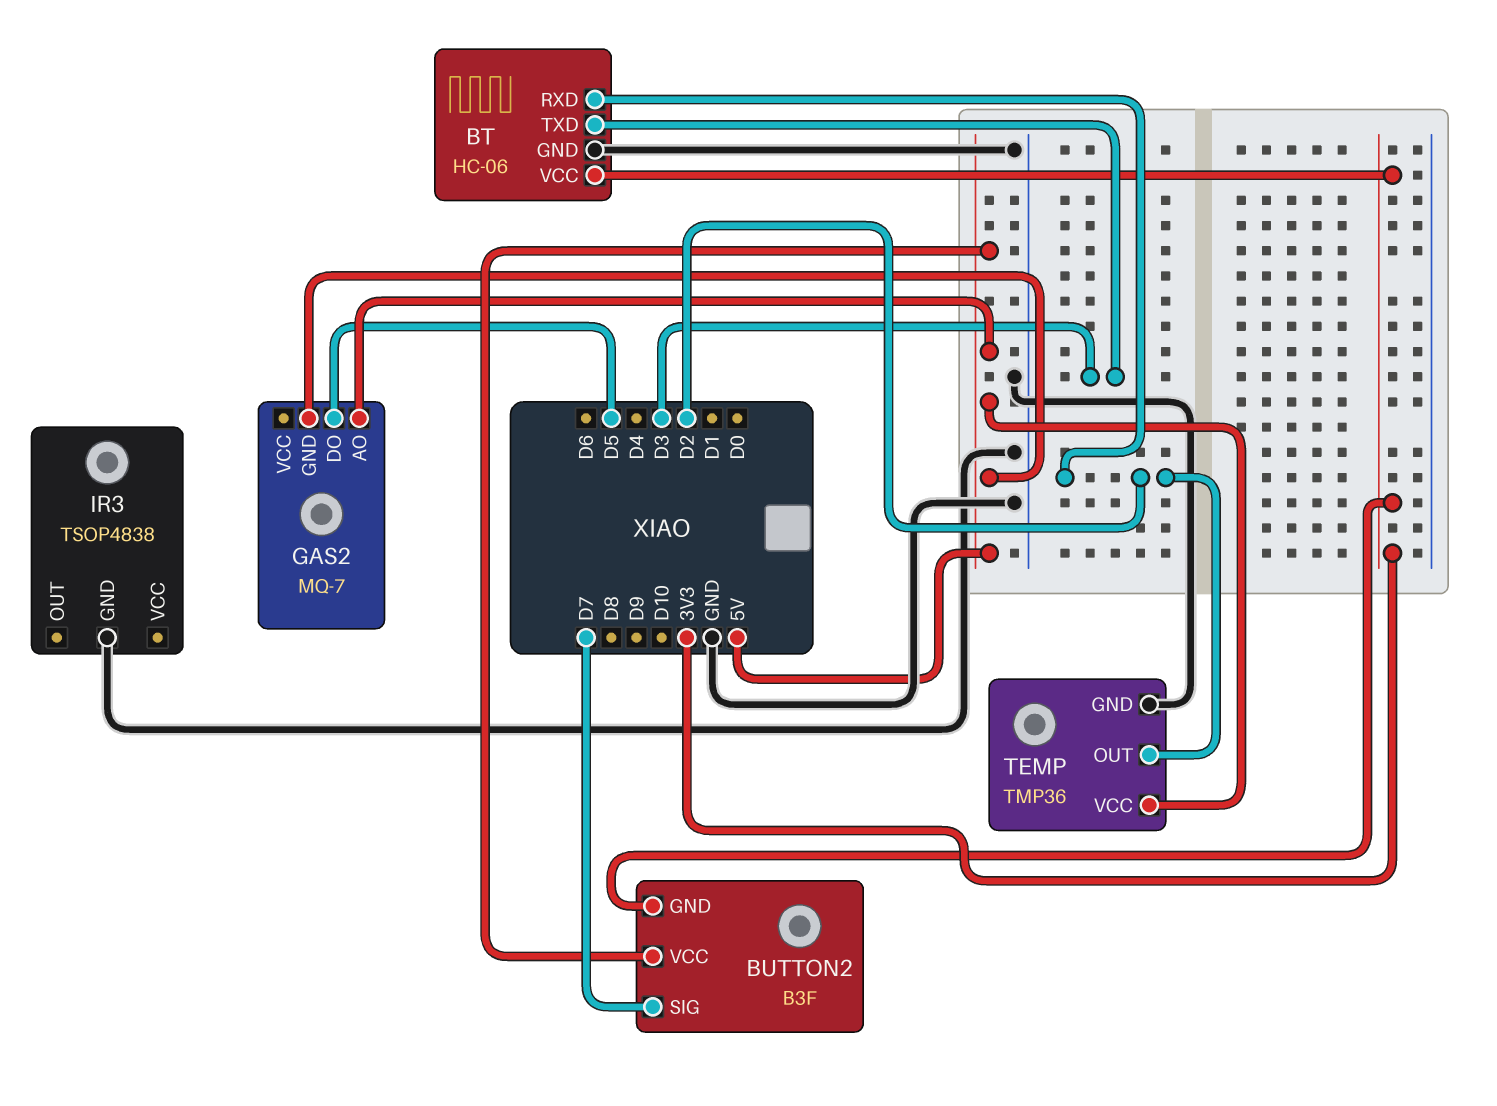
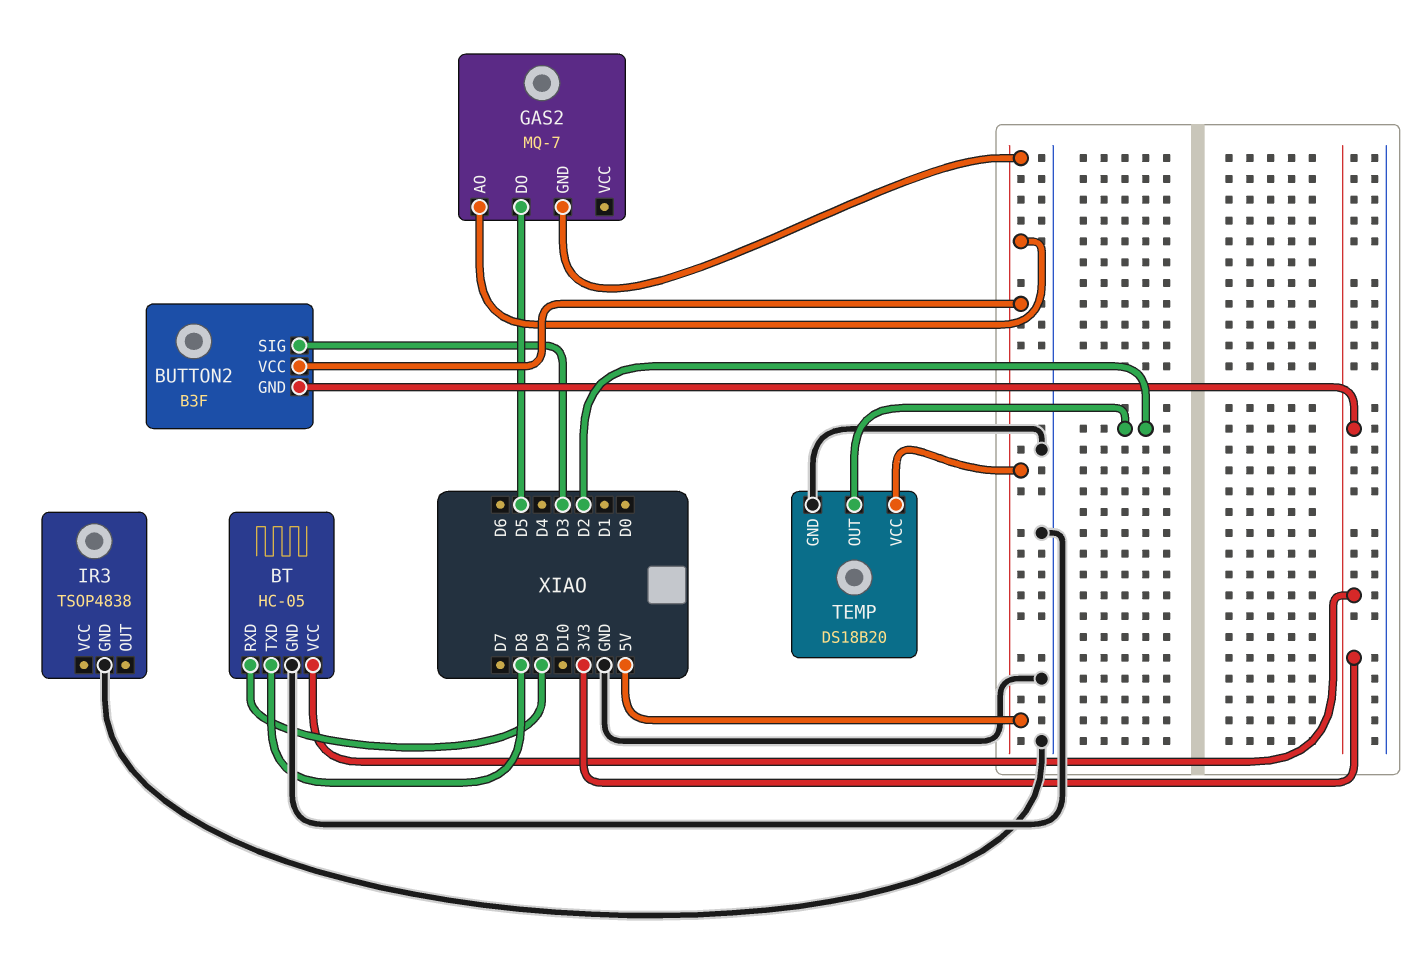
BT: HC-06 -> HC-05
BT pin RXD: D2 -> D9
BT pin TXD: D3 -> D8
BUTTON2 pin SIG: D7 -> D3
TEMP: TMP36 -> DS18B20

